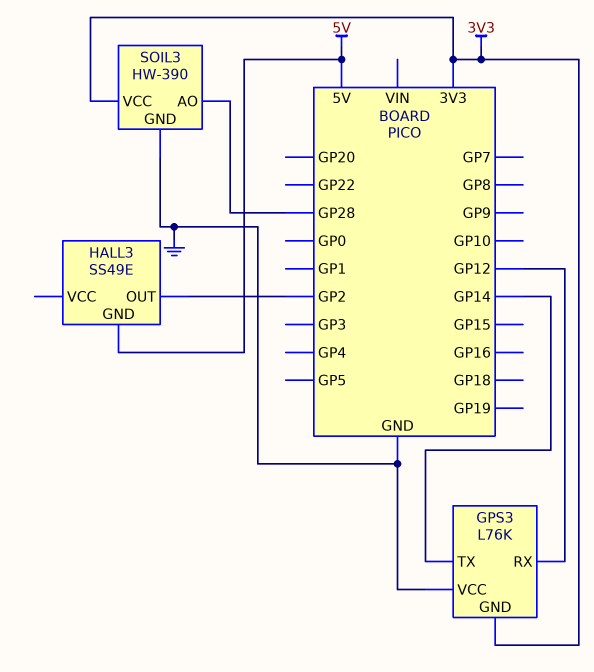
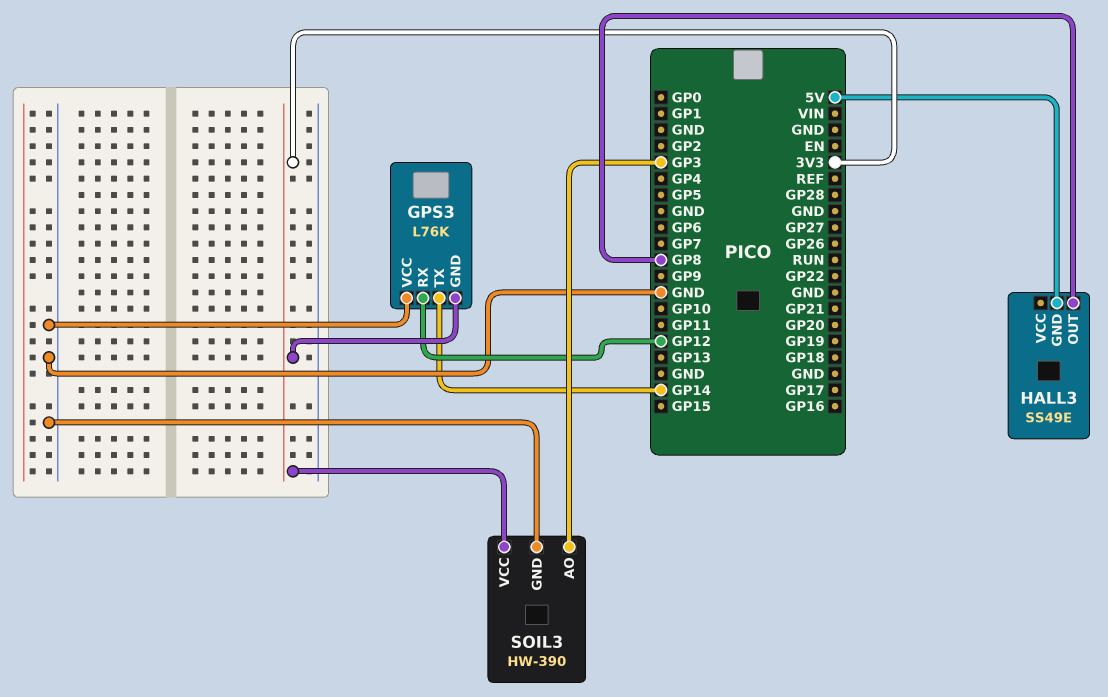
HALL3 pin OUT: GP2 -> GP8
SOIL3 pin AO: GP28 -> GP3

